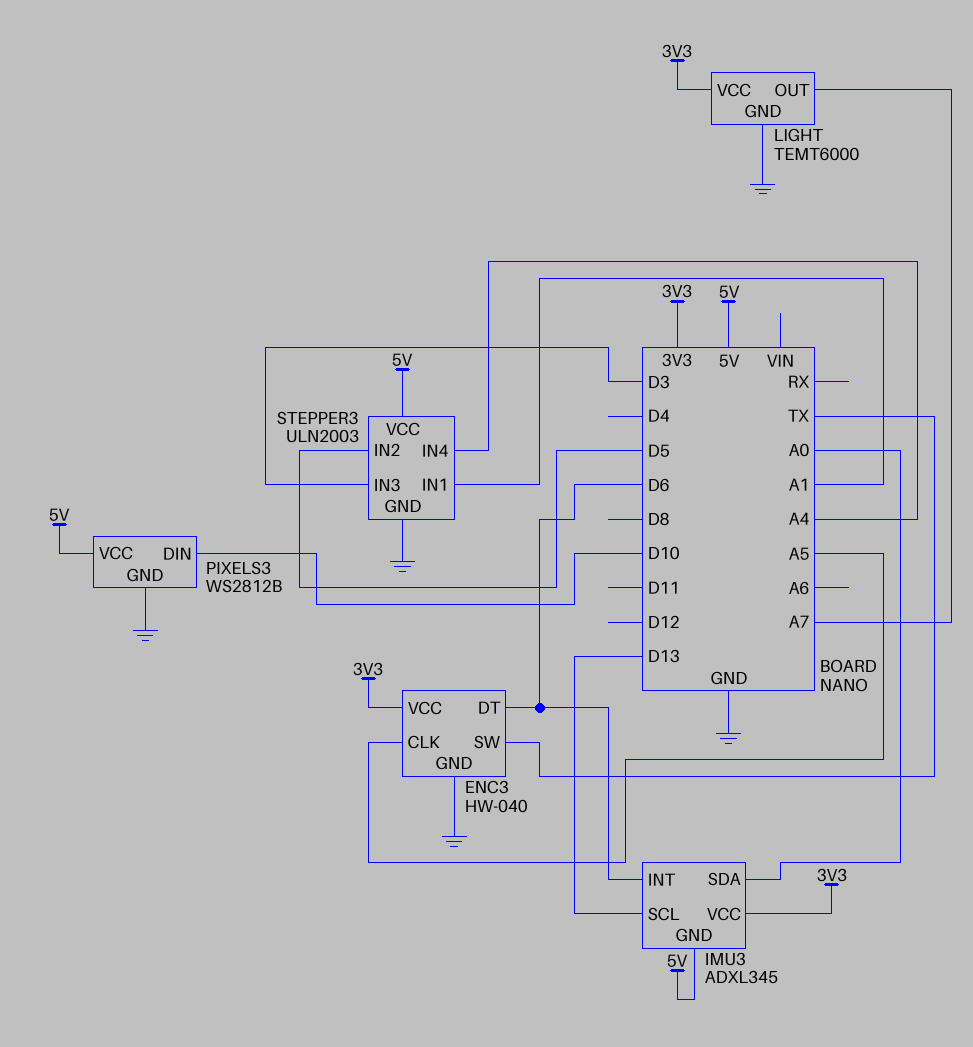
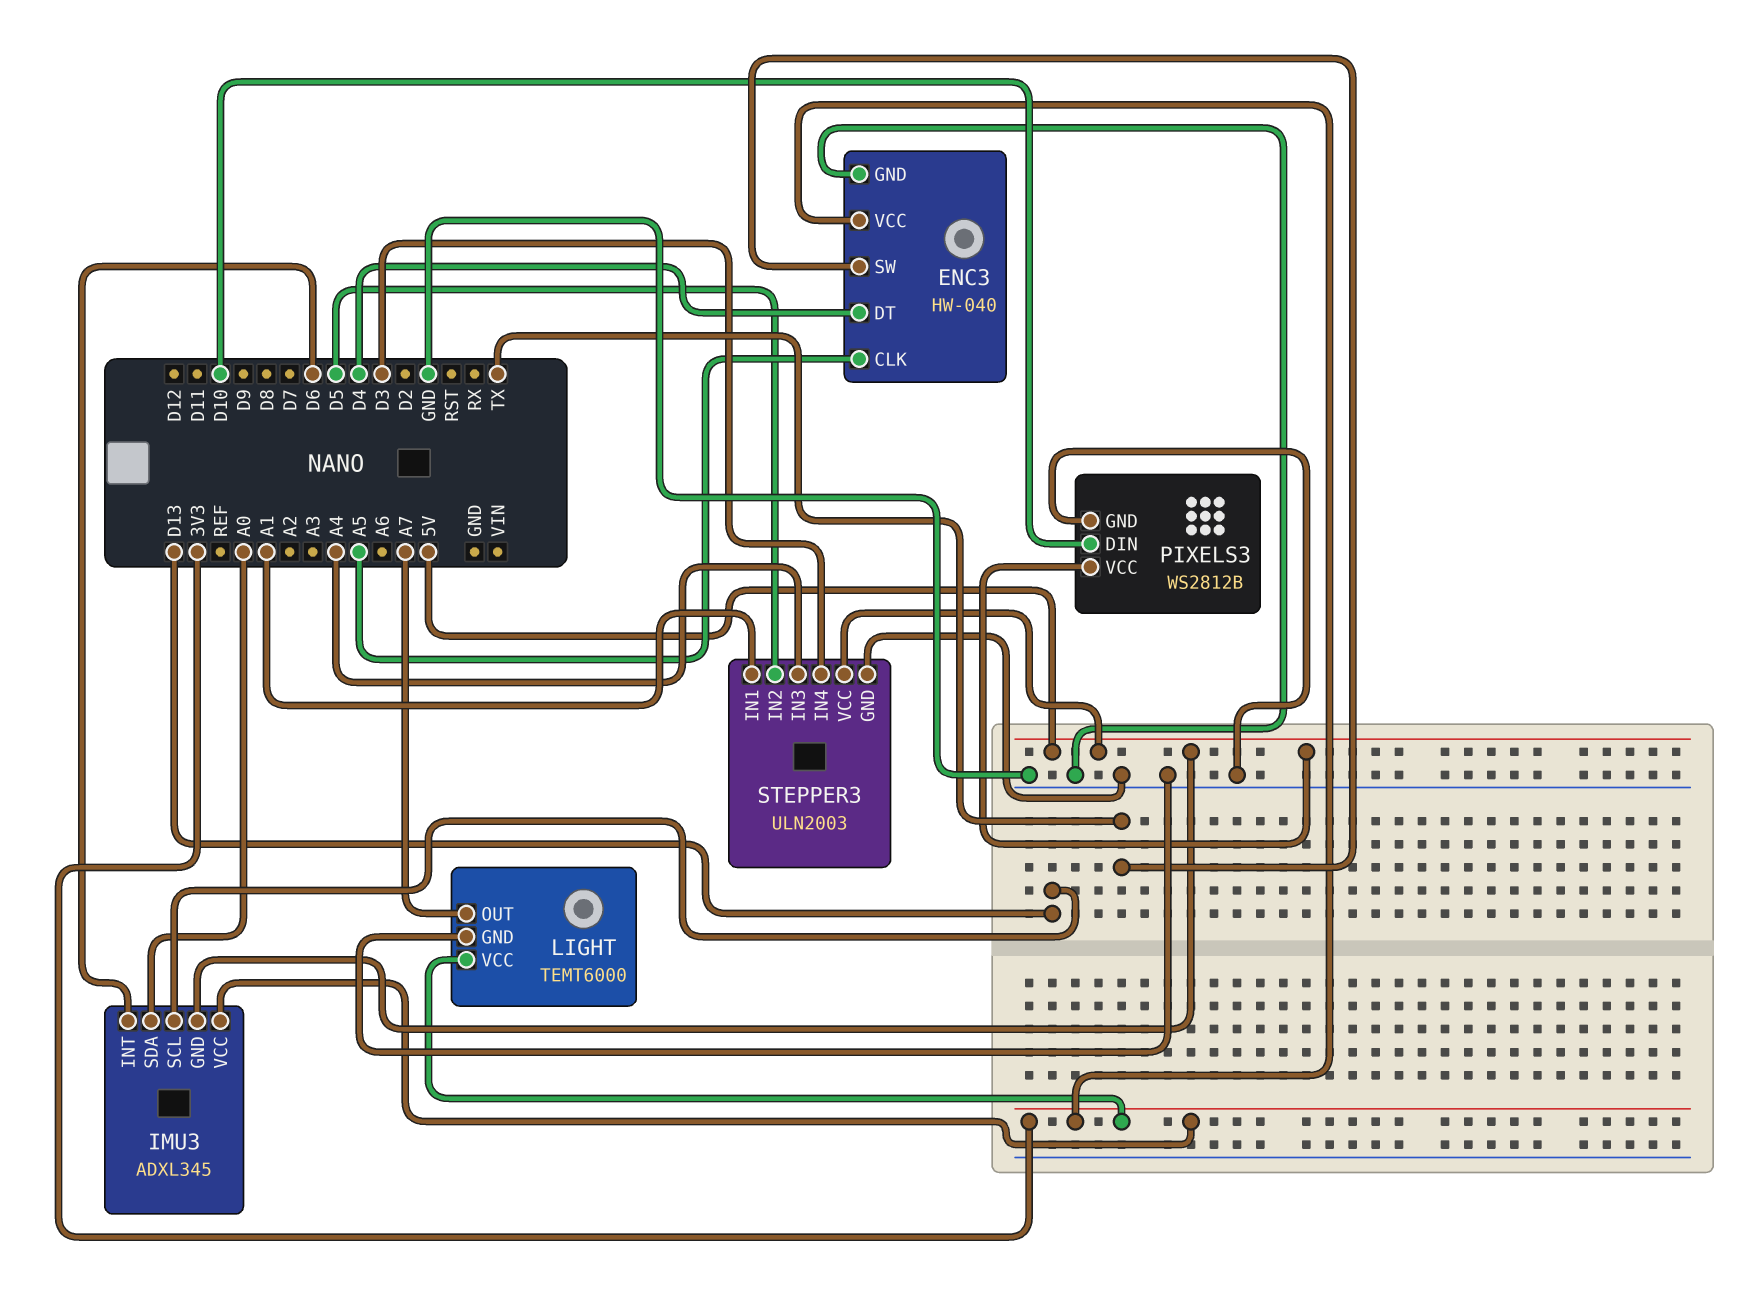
ENC3 pin DT: D6 -> D4
STEPPER3 pin IN3: D3 -> A4
STEPPER3 pin IN4: A4 -> D3

